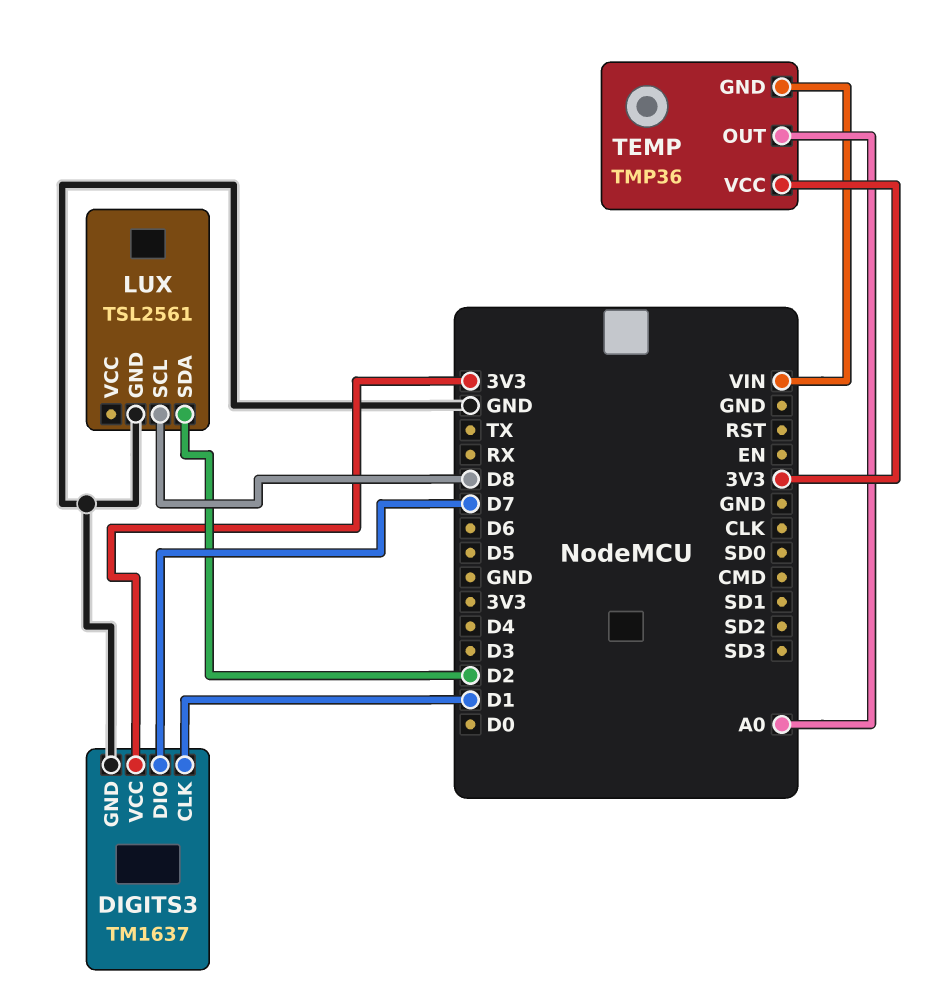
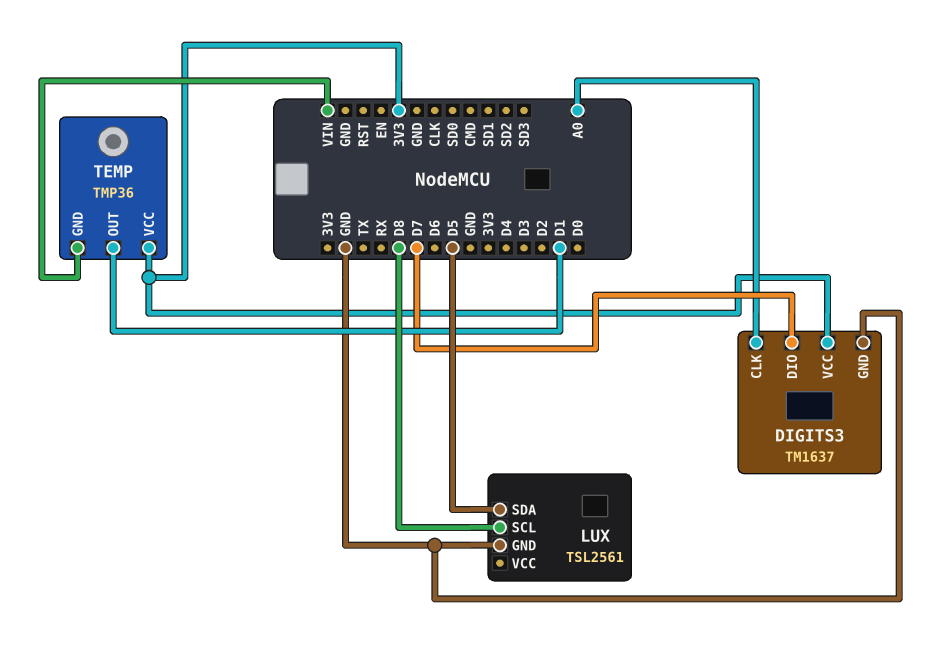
DIGITS3 pin CLK: D1 -> A0
LUX pin SDA: D2 -> D5
TEMP pin OUT: A0 -> D1

